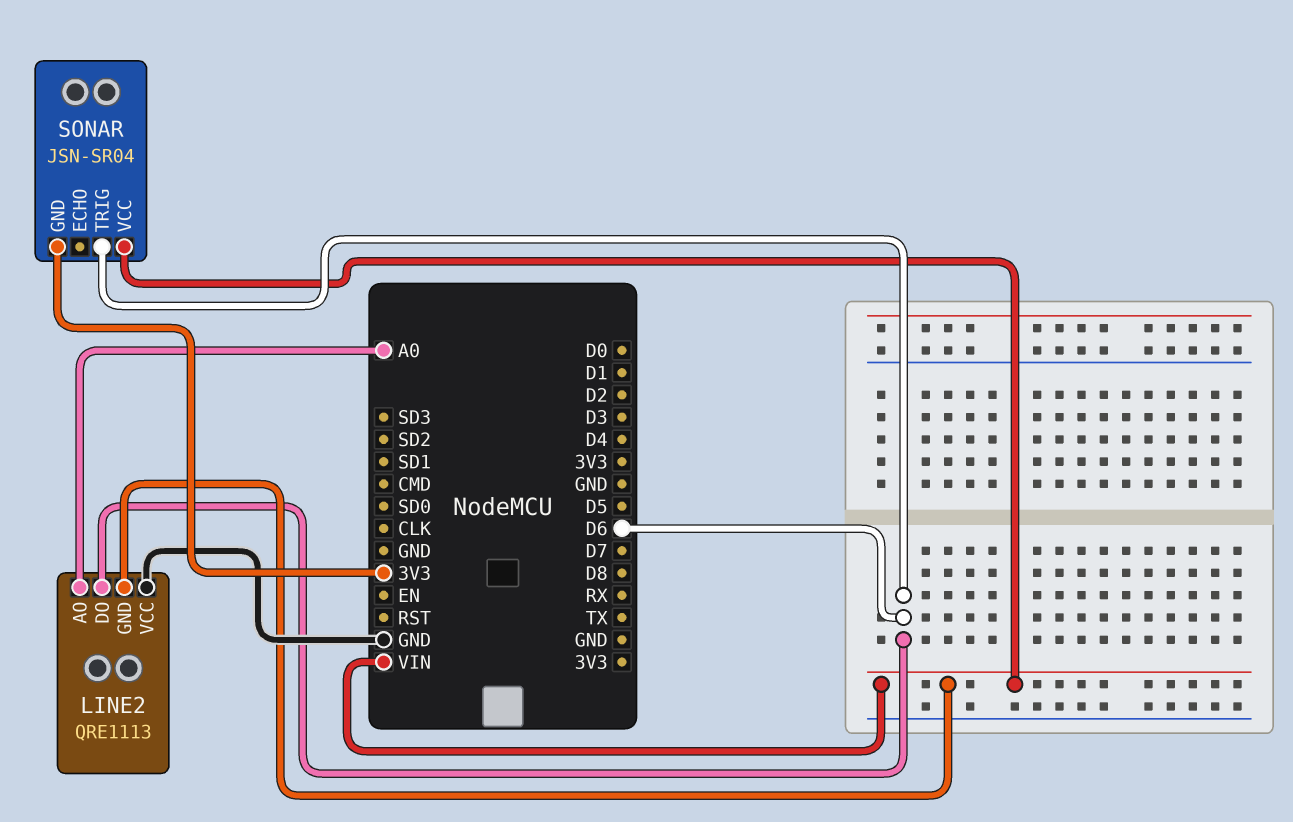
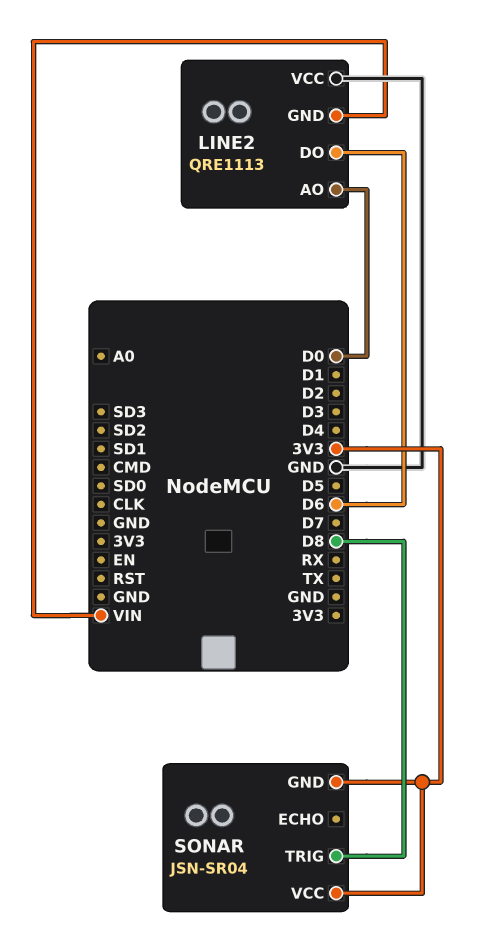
LINE2 pin AO: A0 -> D0
SONAR pin TRIG: D6 -> D8
SONAR pin VCC: VIN -> 3V3

